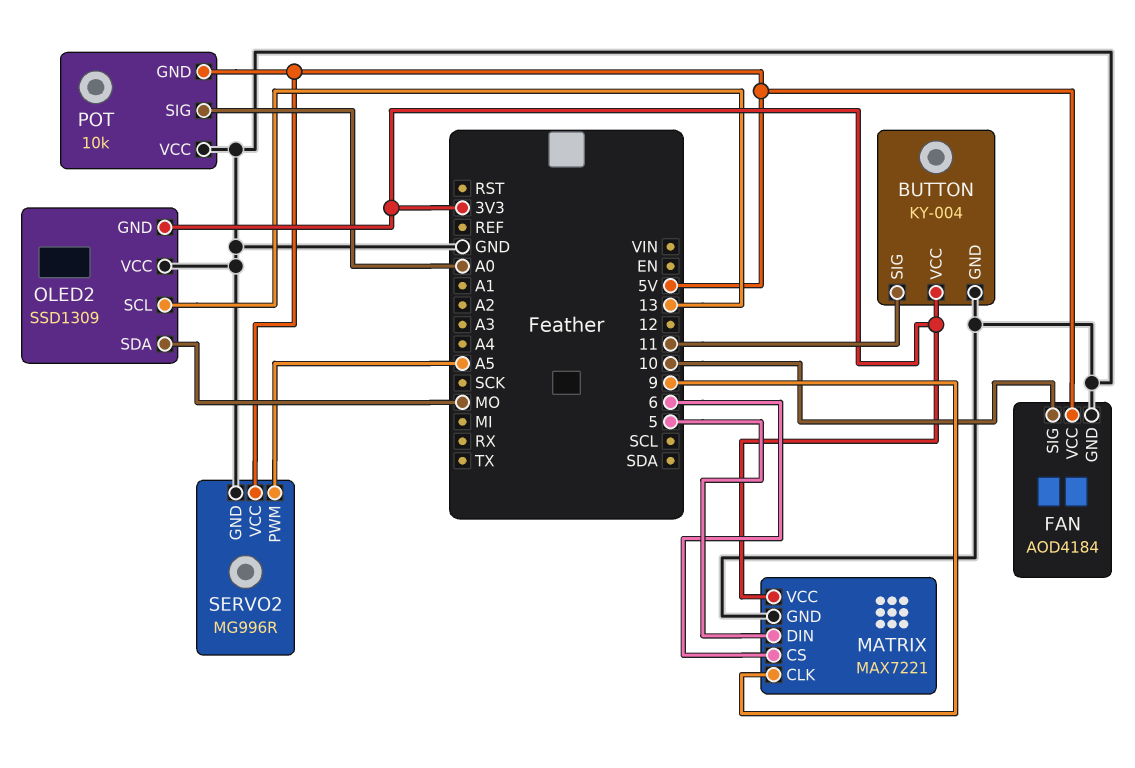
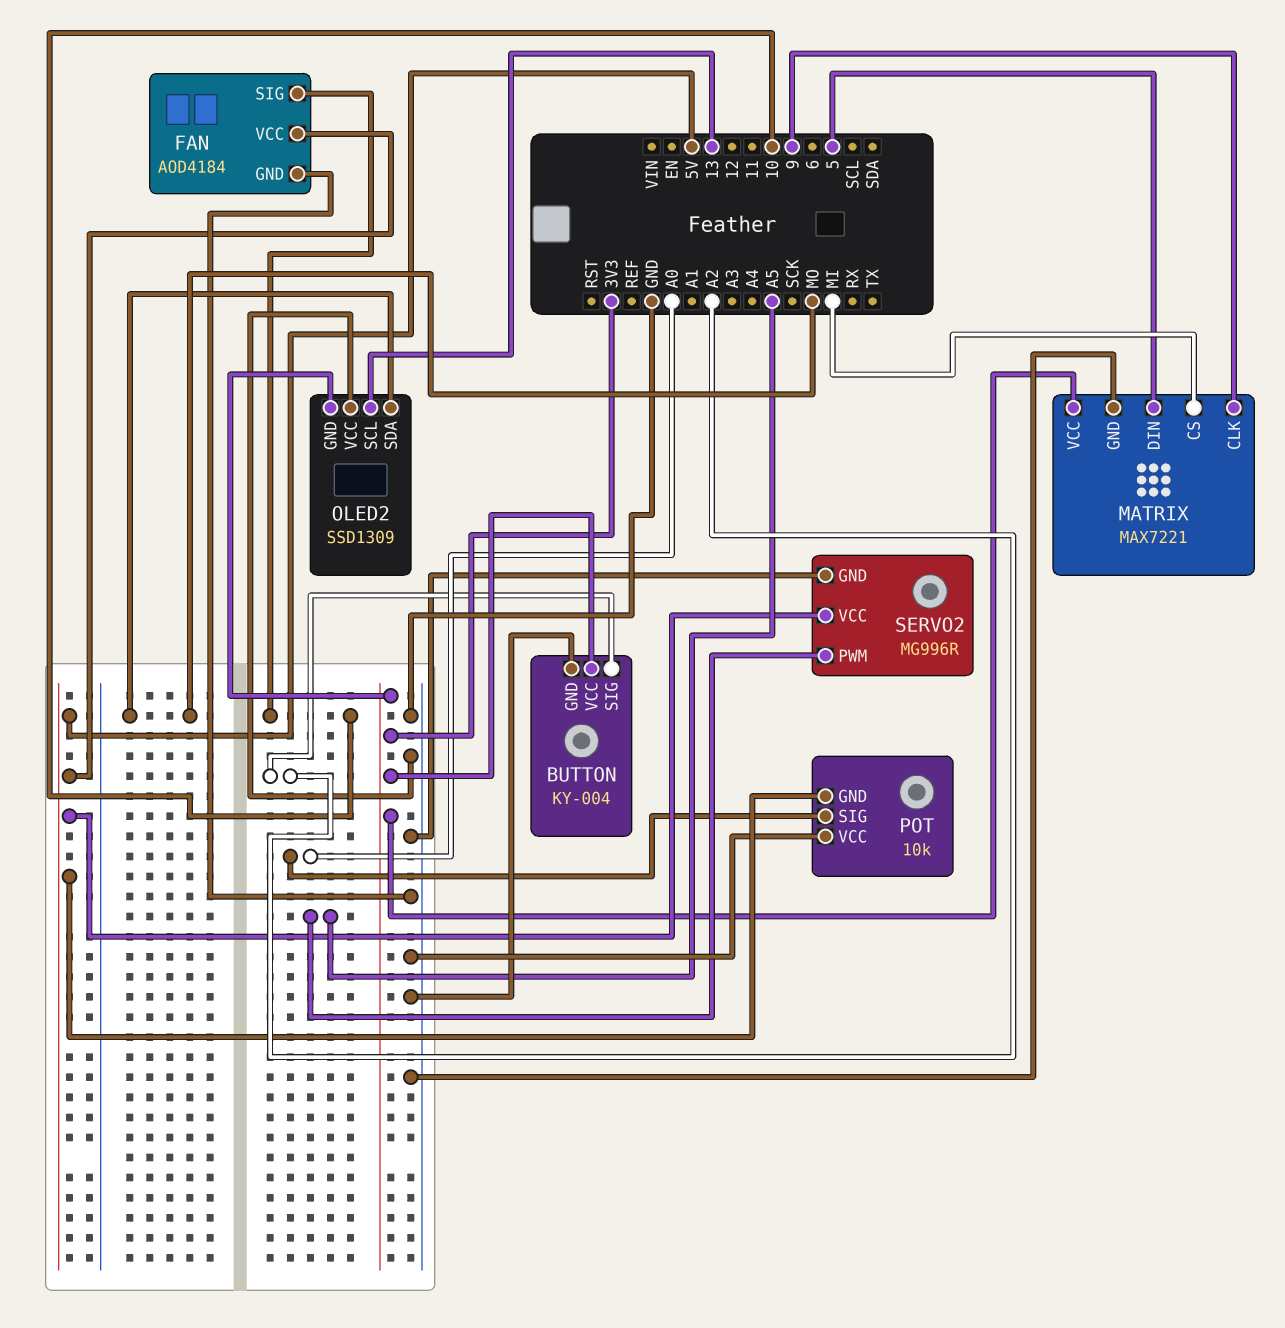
BUTTON pin SIG: 11 -> A2
MATRIX pin CS: 6 -> MI

